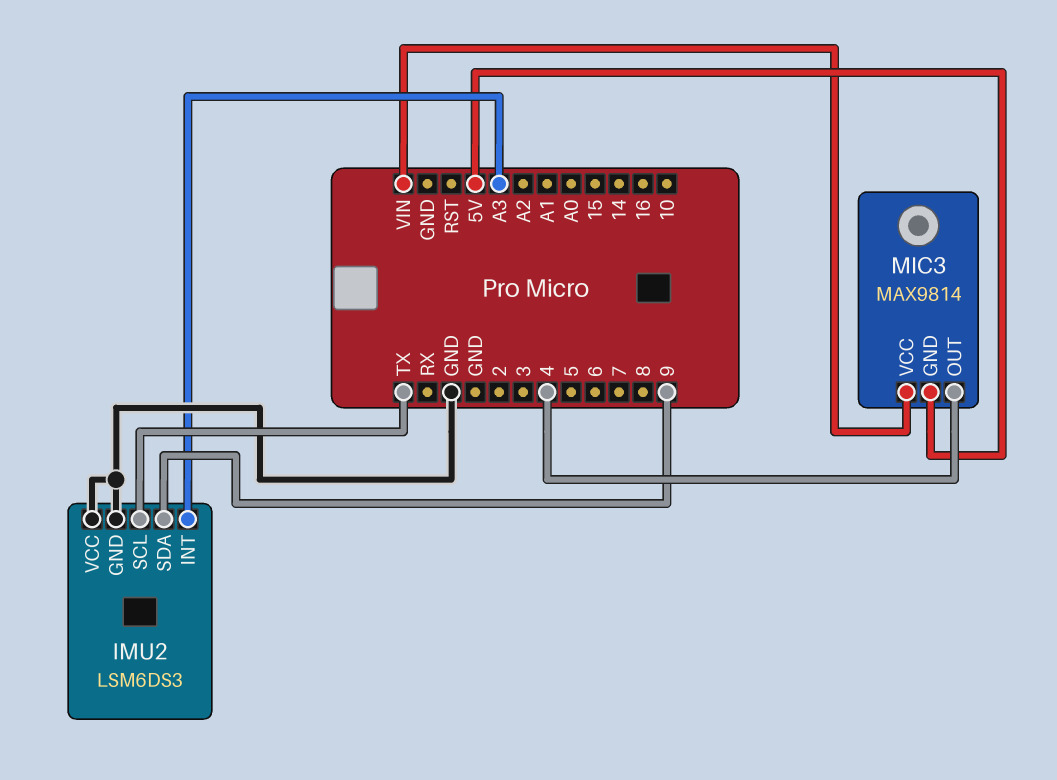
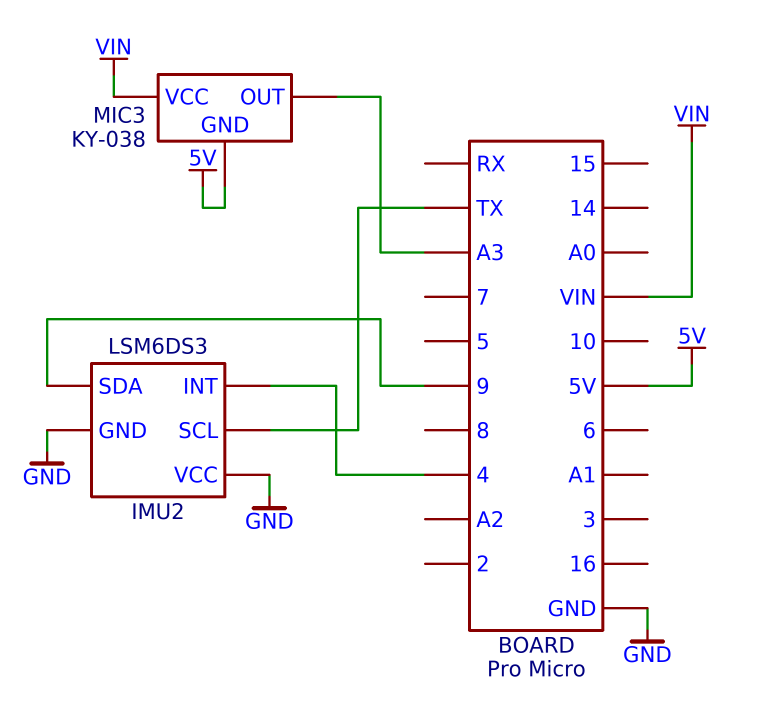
IMU2 pin INT: A3 -> 4
MIC3: MAX9814 -> KY-038
MIC3 pin OUT: 4 -> A3

